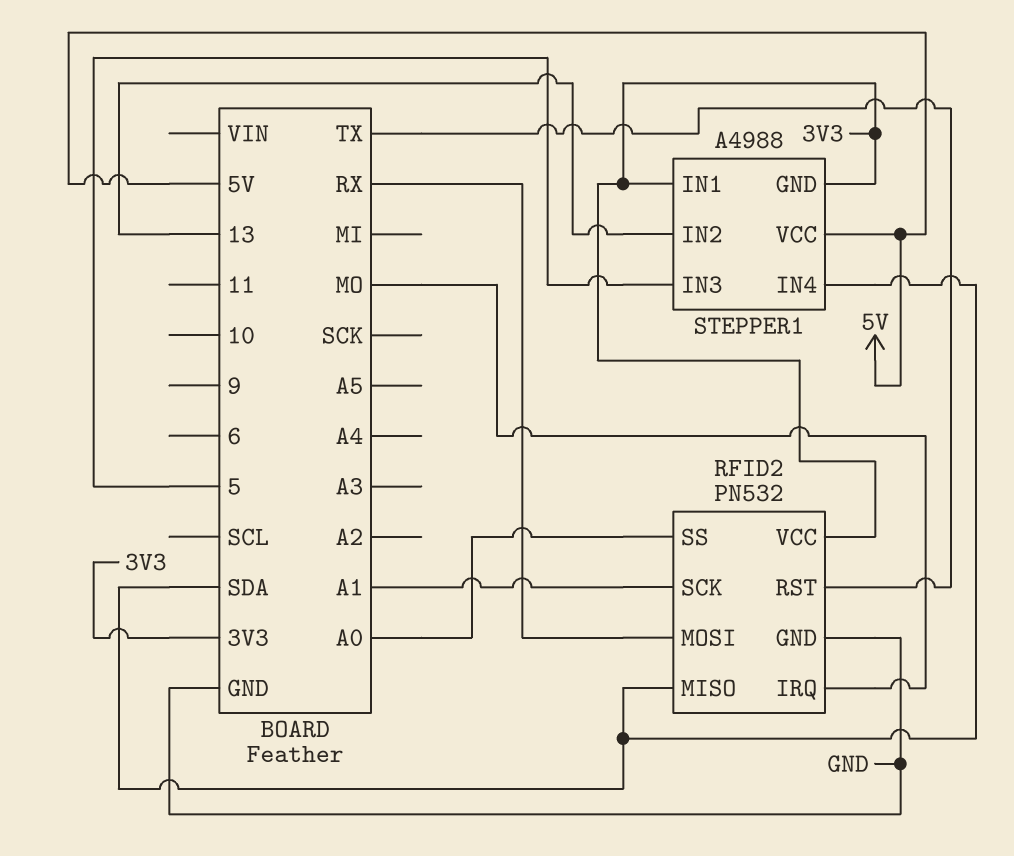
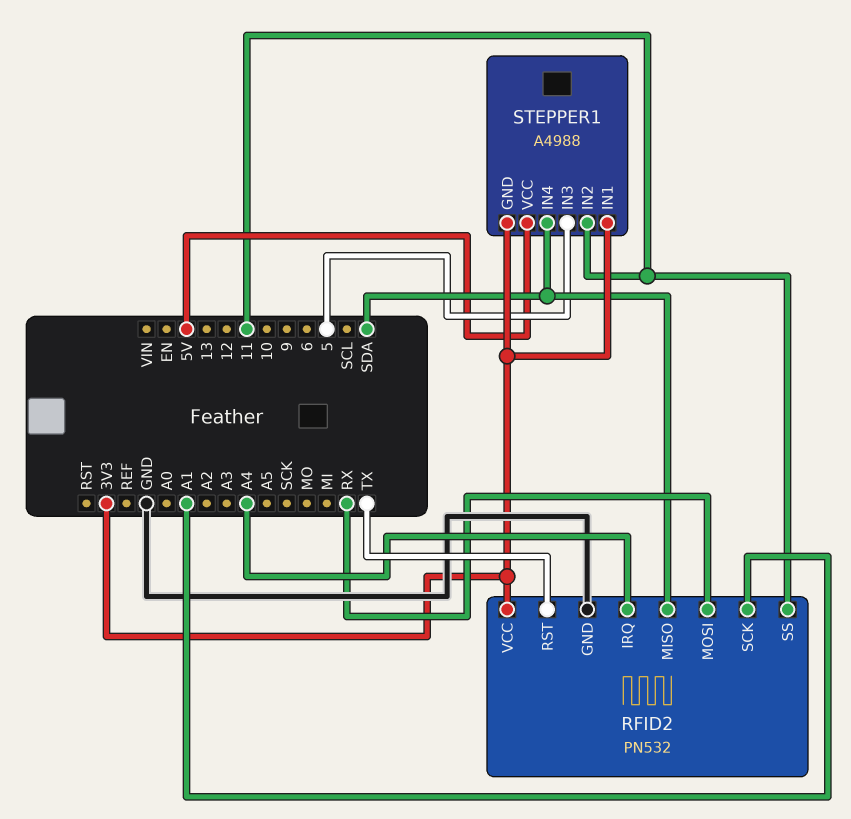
RFID2 pin IRQ: MO -> A4
RFID2 pin SS: A0 -> 11
STEPPER1 pin IN2: 13 -> 11

